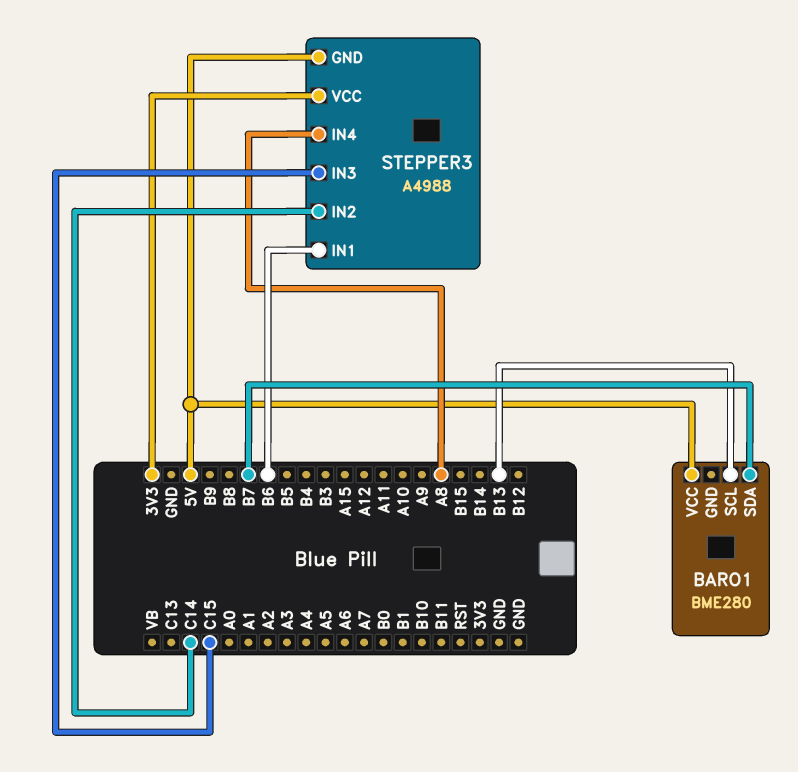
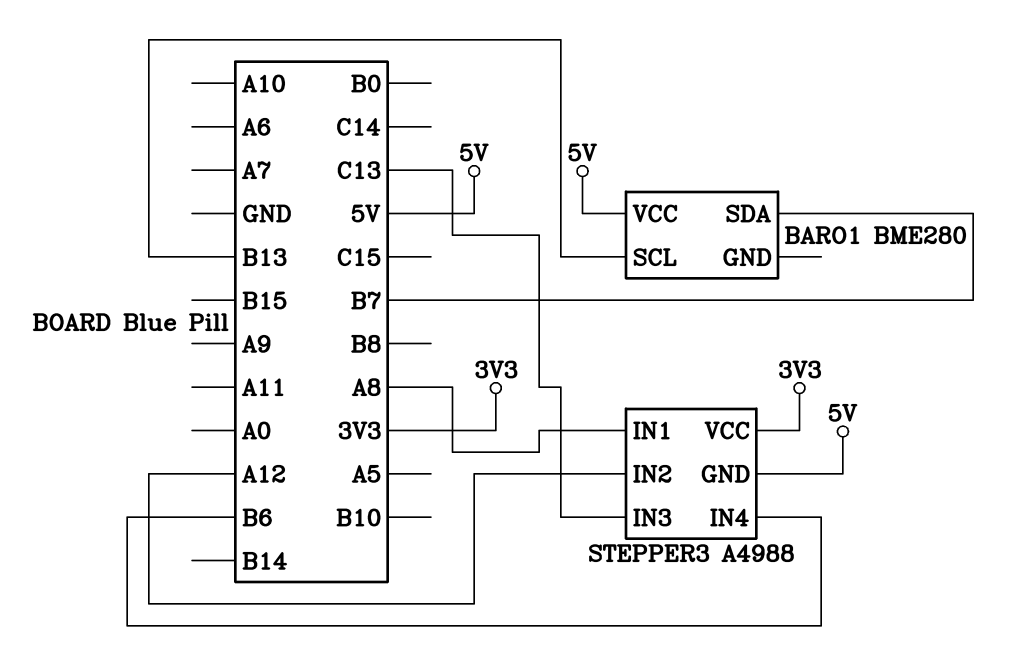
STEPPER3 pin IN1: B6 -> A8
STEPPER3 pin IN2: C14 -> A12
STEPPER3 pin IN3: C15 -> C13
STEPPER3 pin IN4: A8 -> B6

